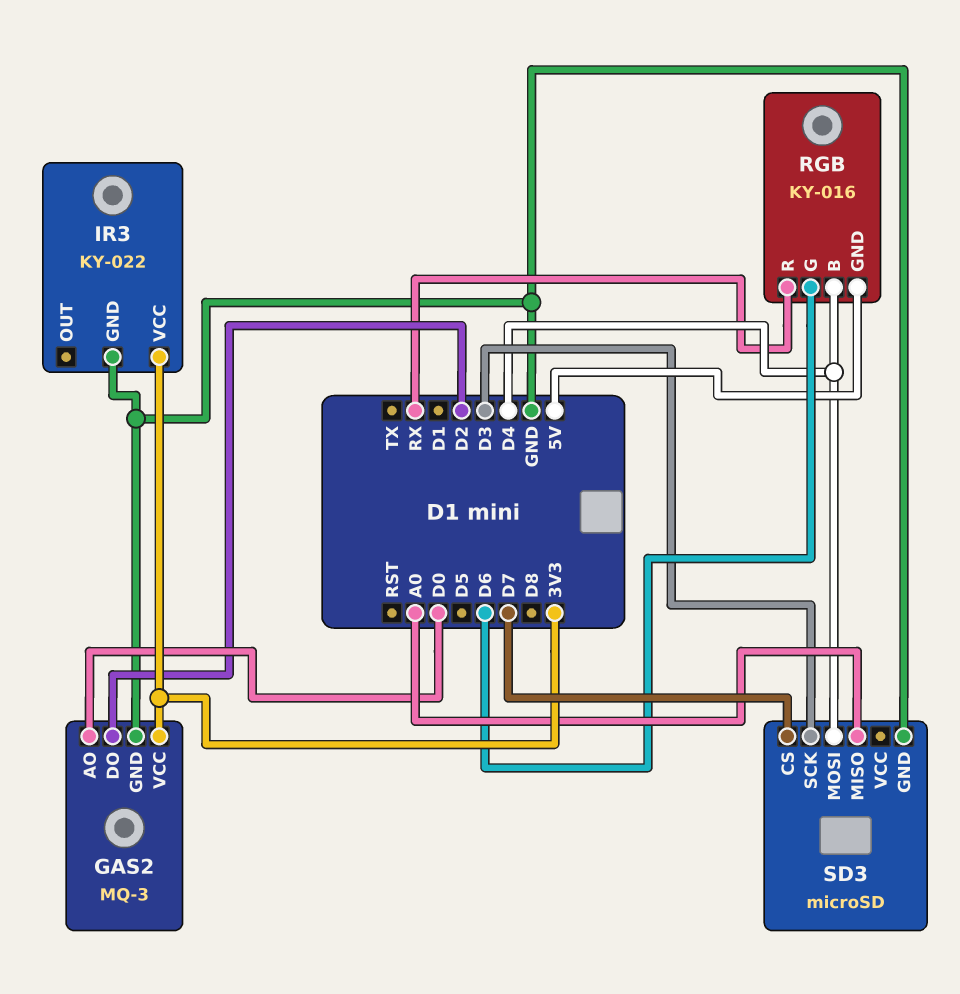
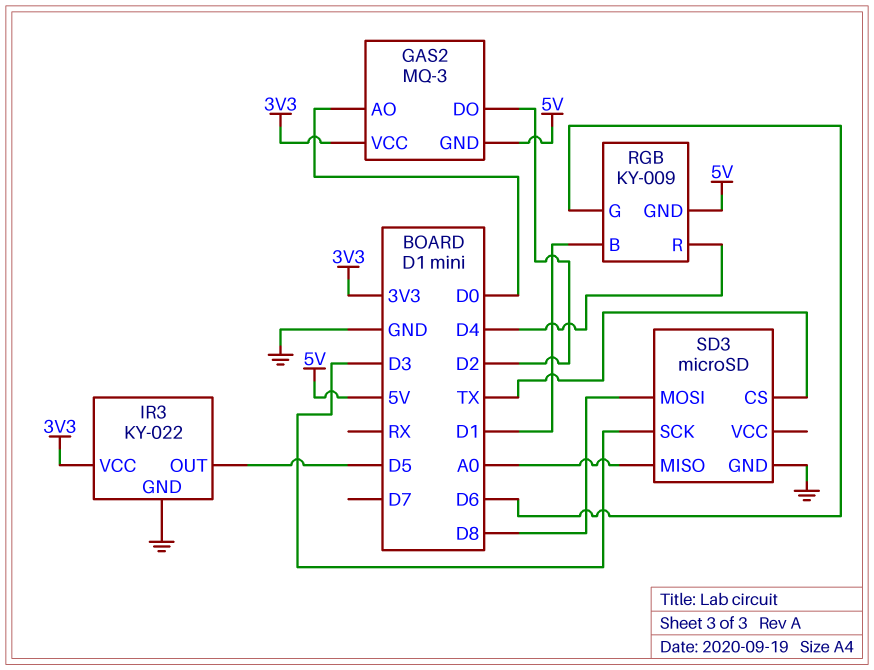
GAS2 pin GND: GND -> 5V
IR3 pin OUT: none -> D5
RGB: KY-016 -> KY-009
RGB pin B: D4 -> D1
RGB pin R: RX -> D4
SD3 pin CS: D7 -> TX
SD3 pin MOSI: D4 -> D8

